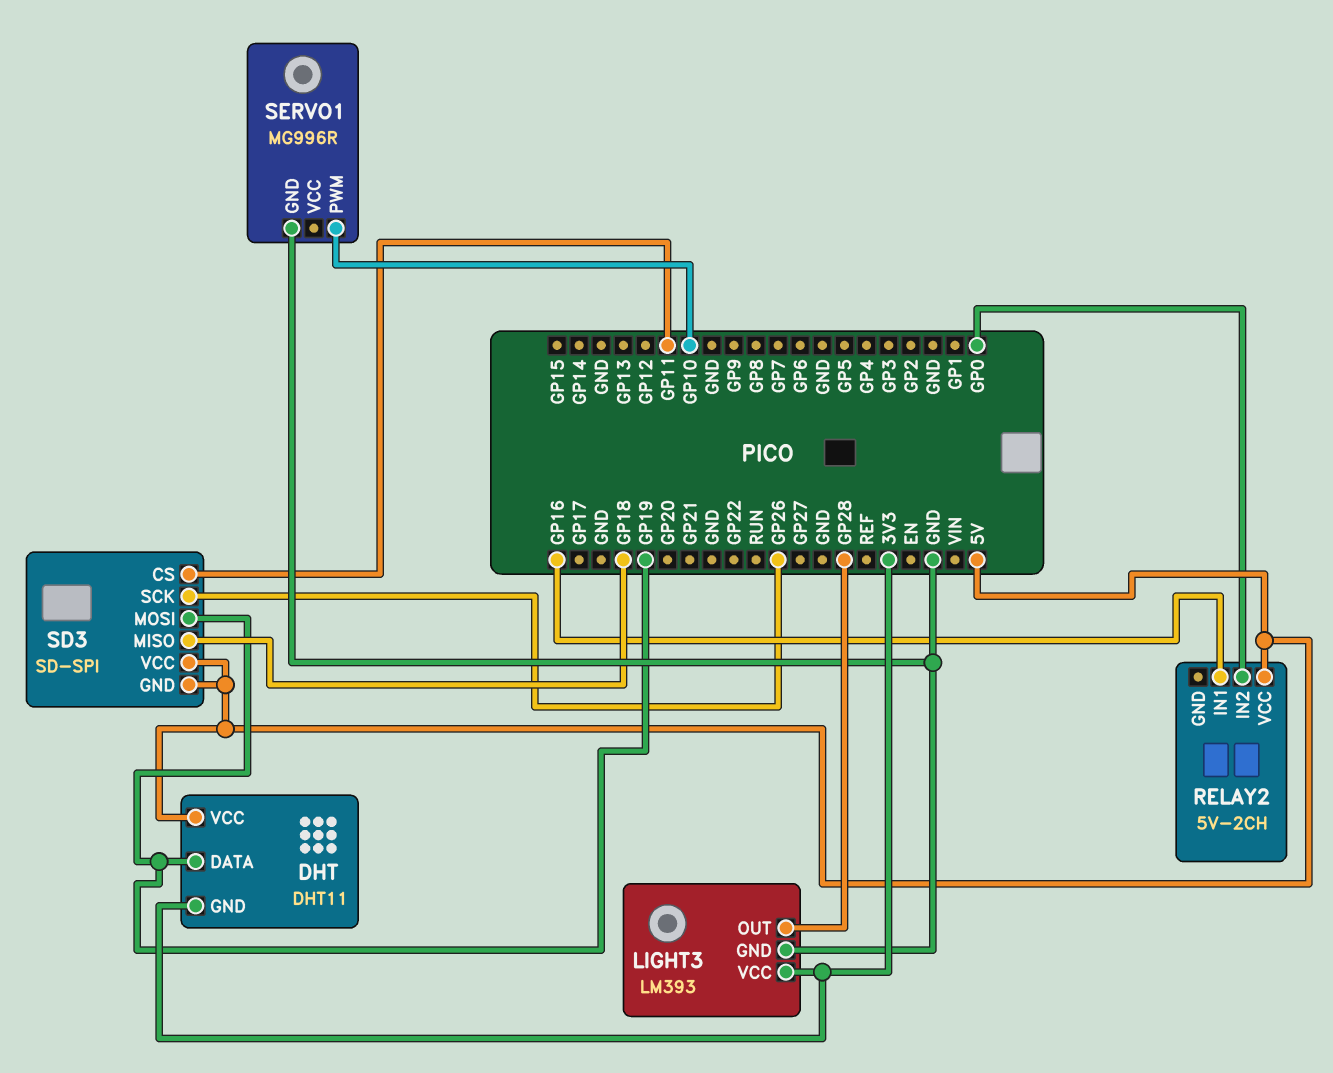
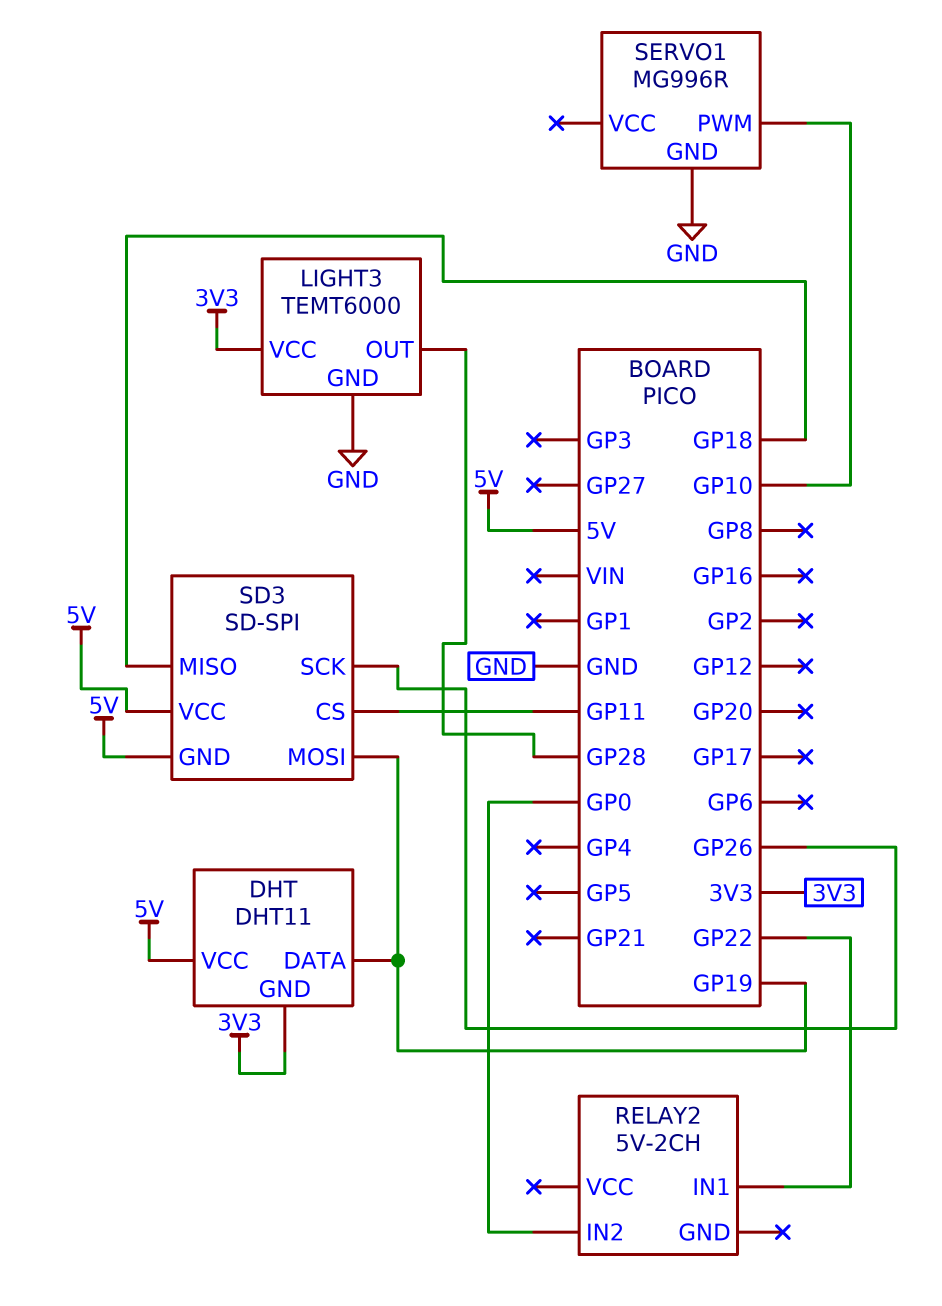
LIGHT3: LM393 -> TEMT6000
RELAY2 pin IN1: GP16 -> GP22
RELAY2 pin VCC: 5V -> none

